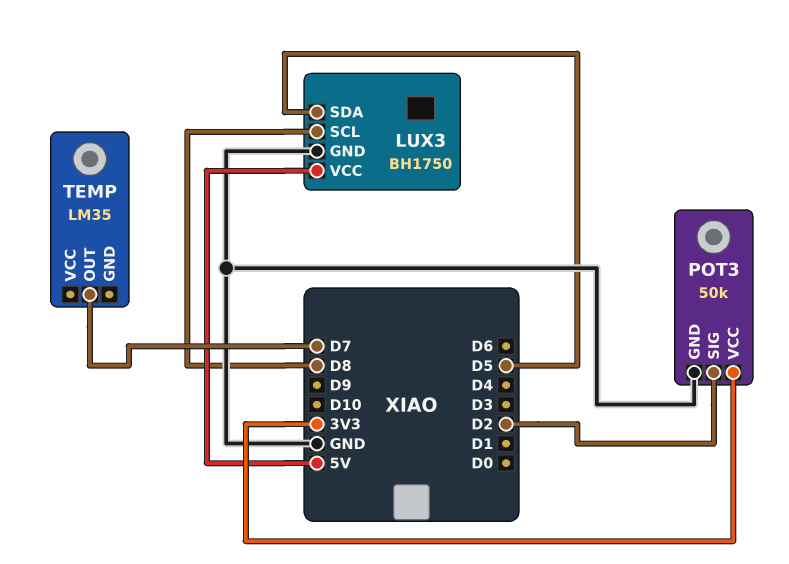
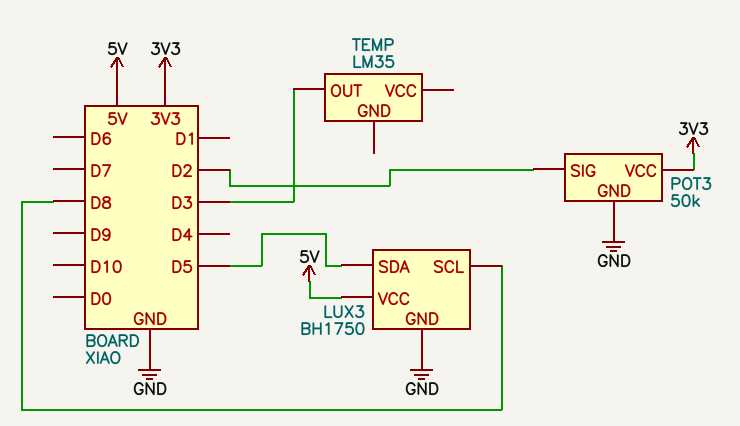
TEMP pin OUT: D7 -> D3

